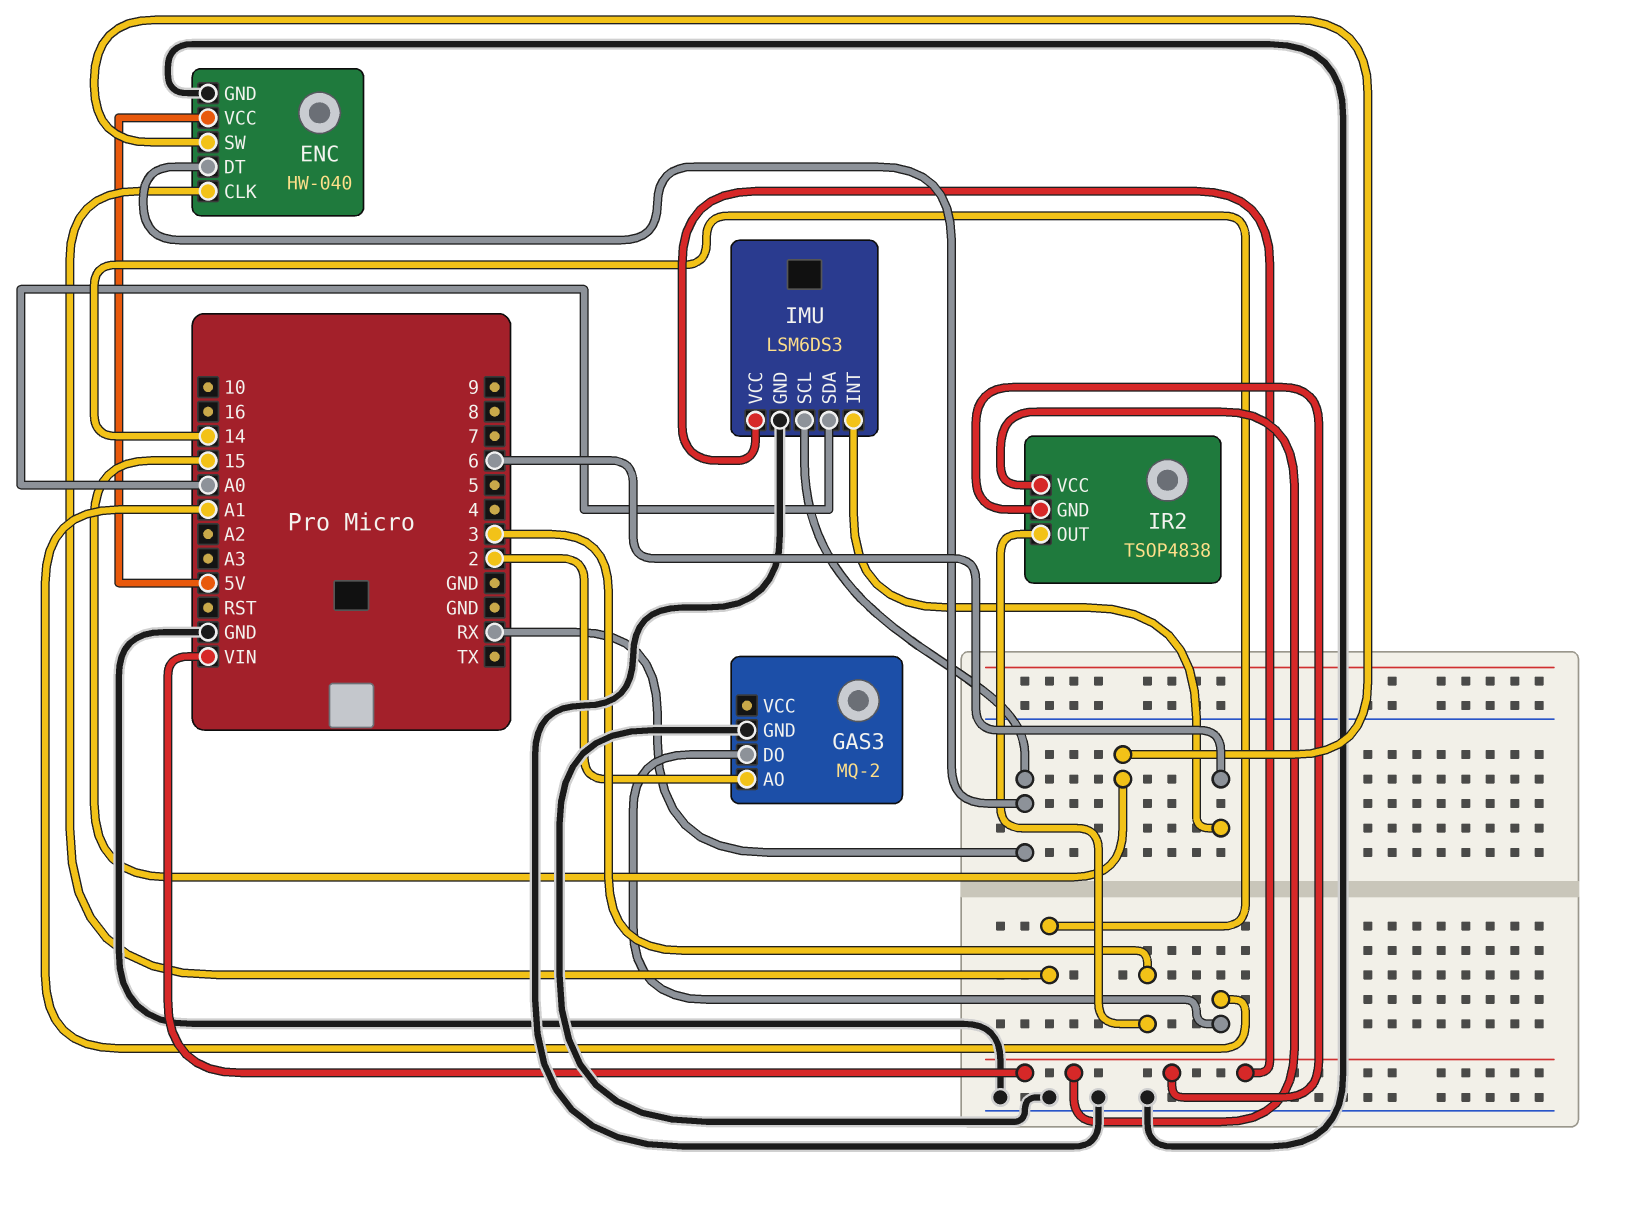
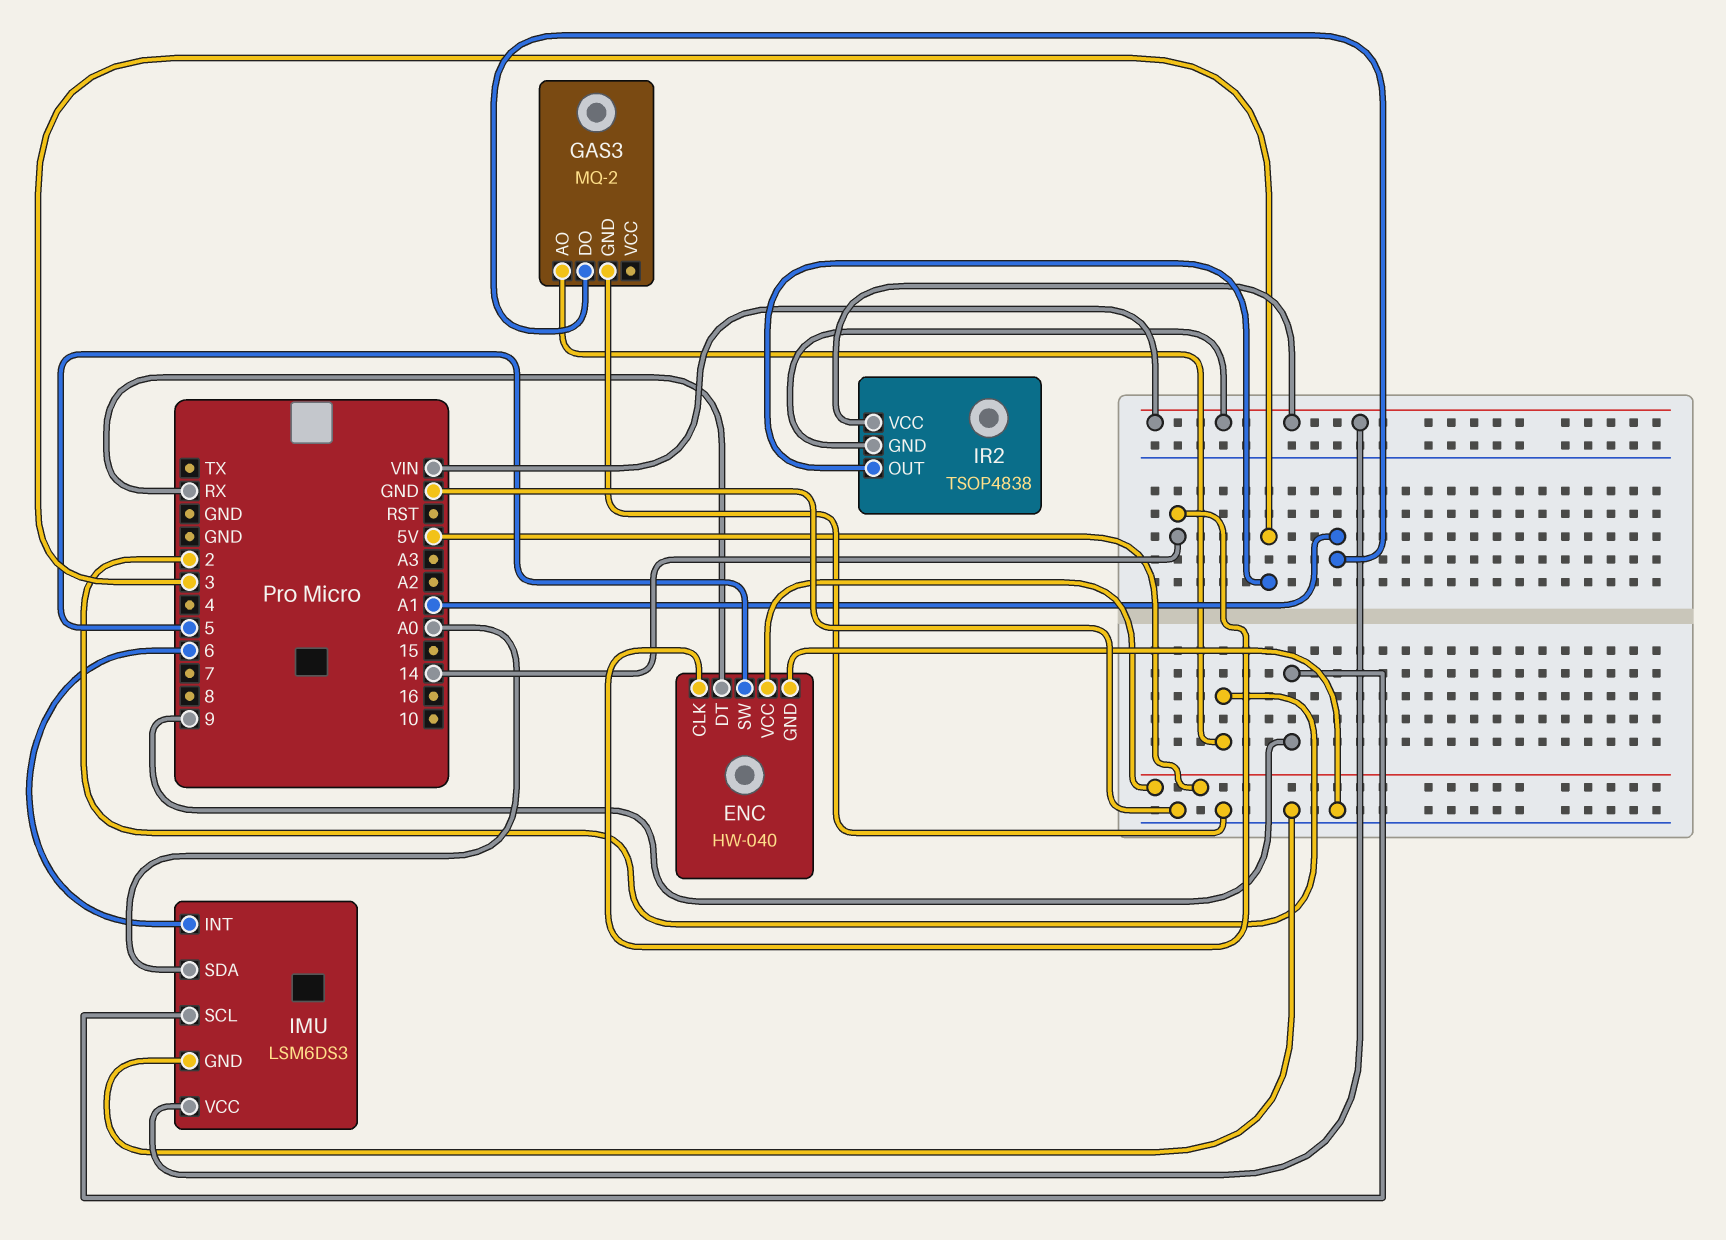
ENC pin SW: 15 -> 5
IMU pin SCL: RX -> 9

